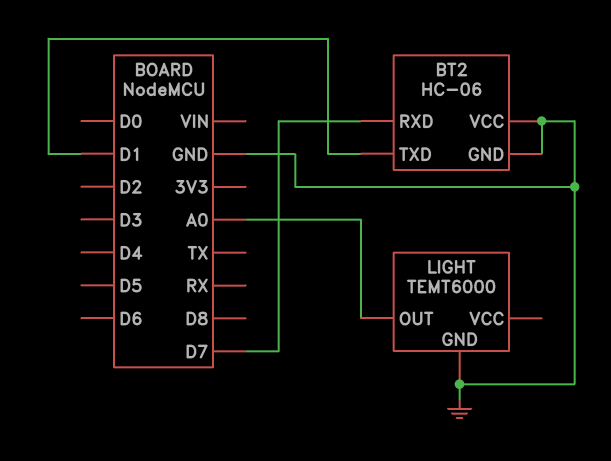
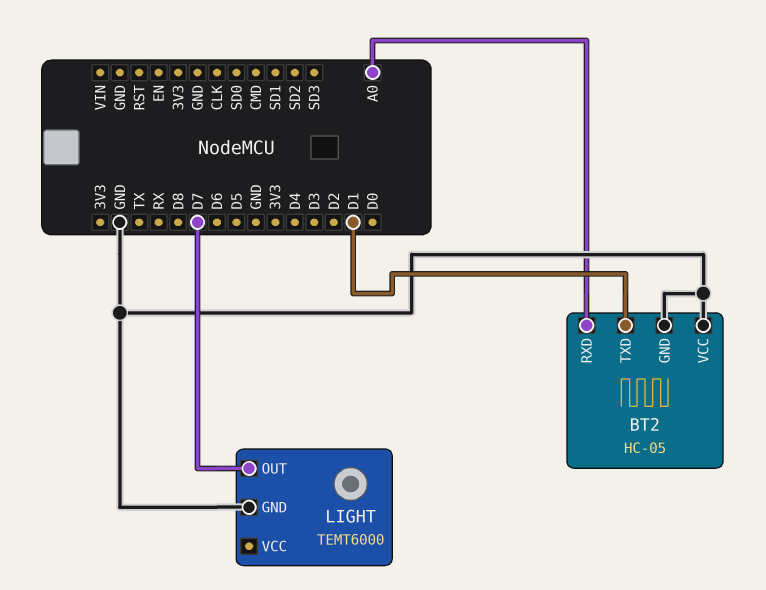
BT2: HC-06 -> HC-05
BT2 pin RXD: D7 -> A0
LIGHT pin OUT: A0 -> D7

